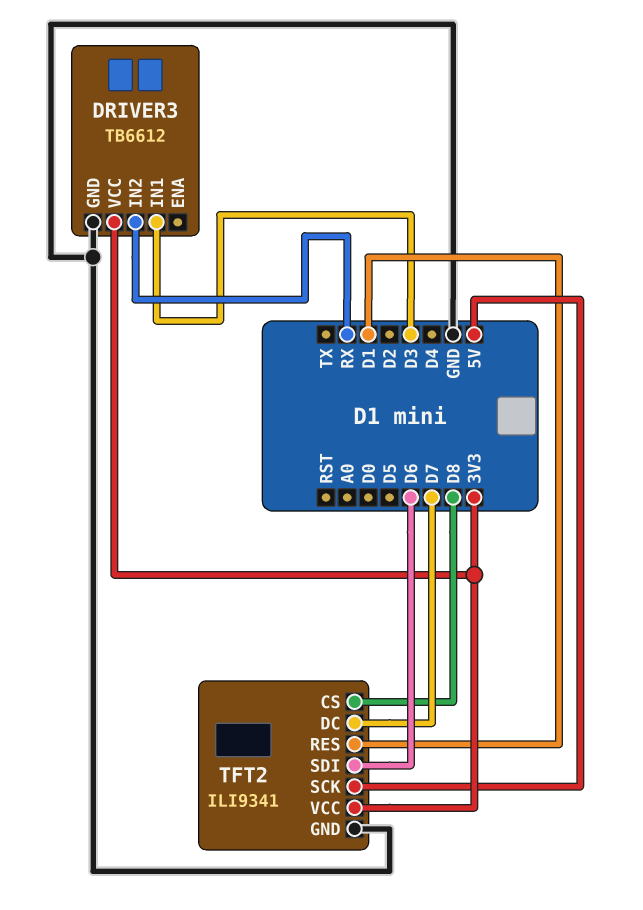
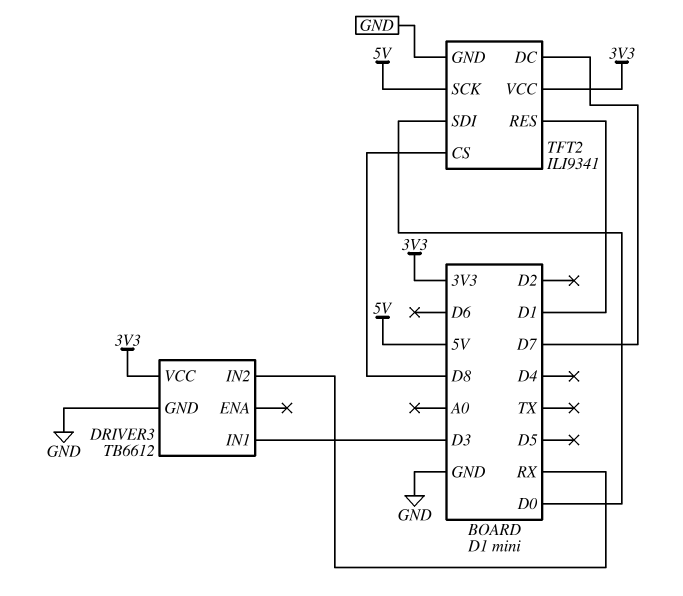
TFT2 pin SDI: D6 -> D0

